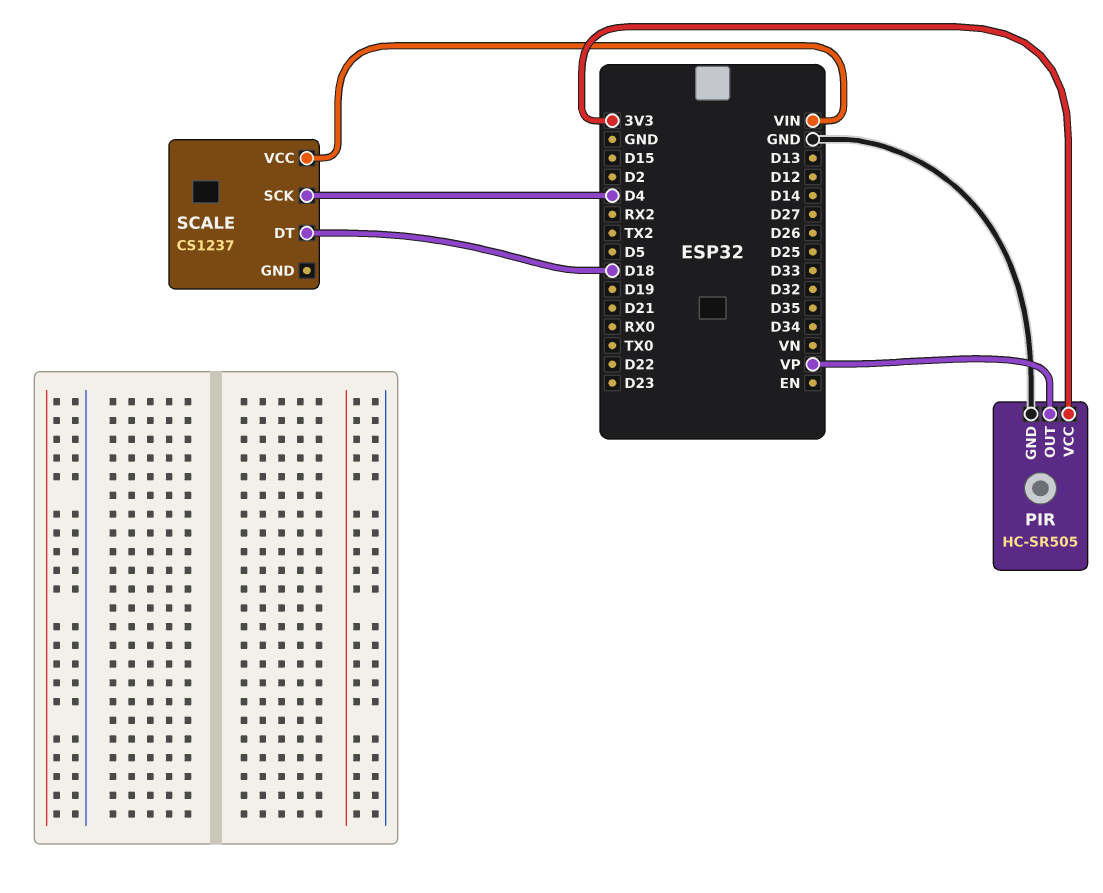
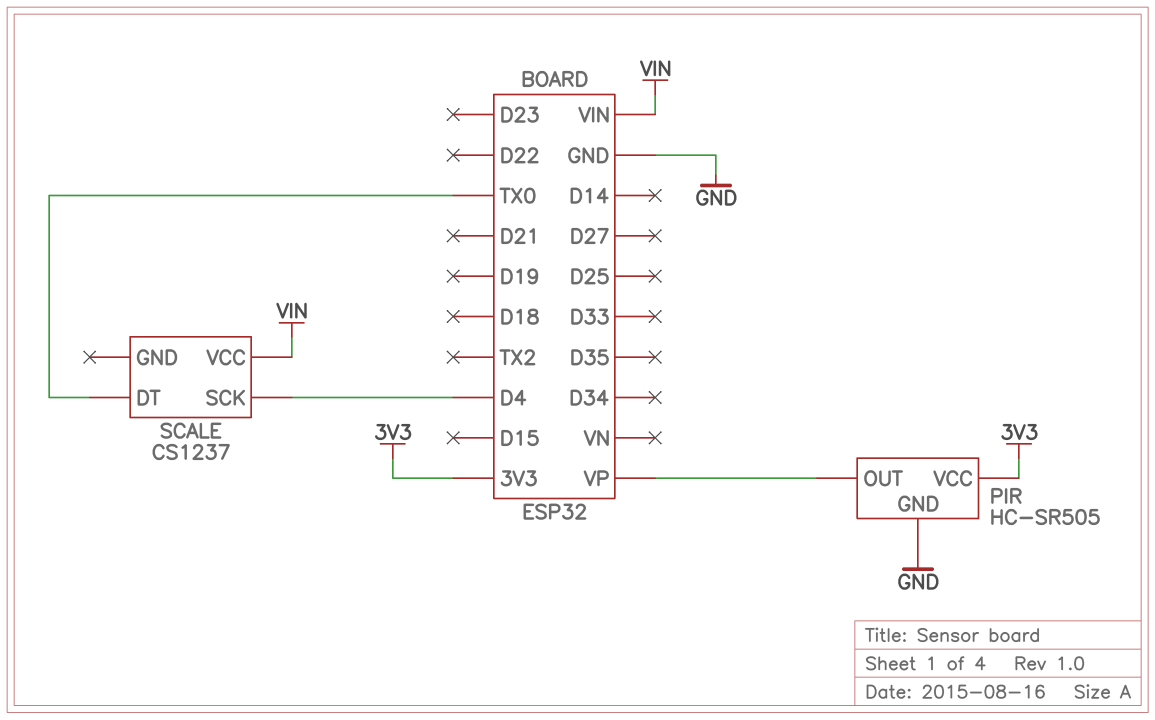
SCALE pin DT: D18 -> TX0

